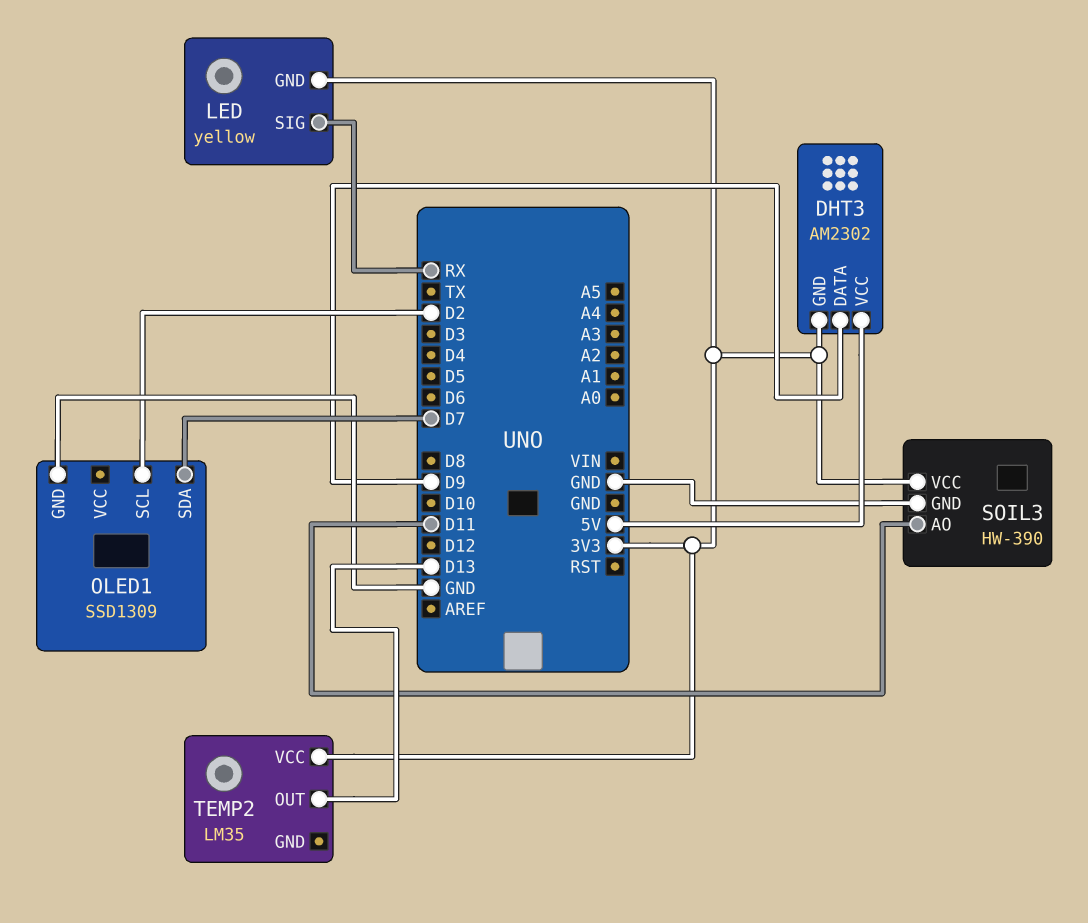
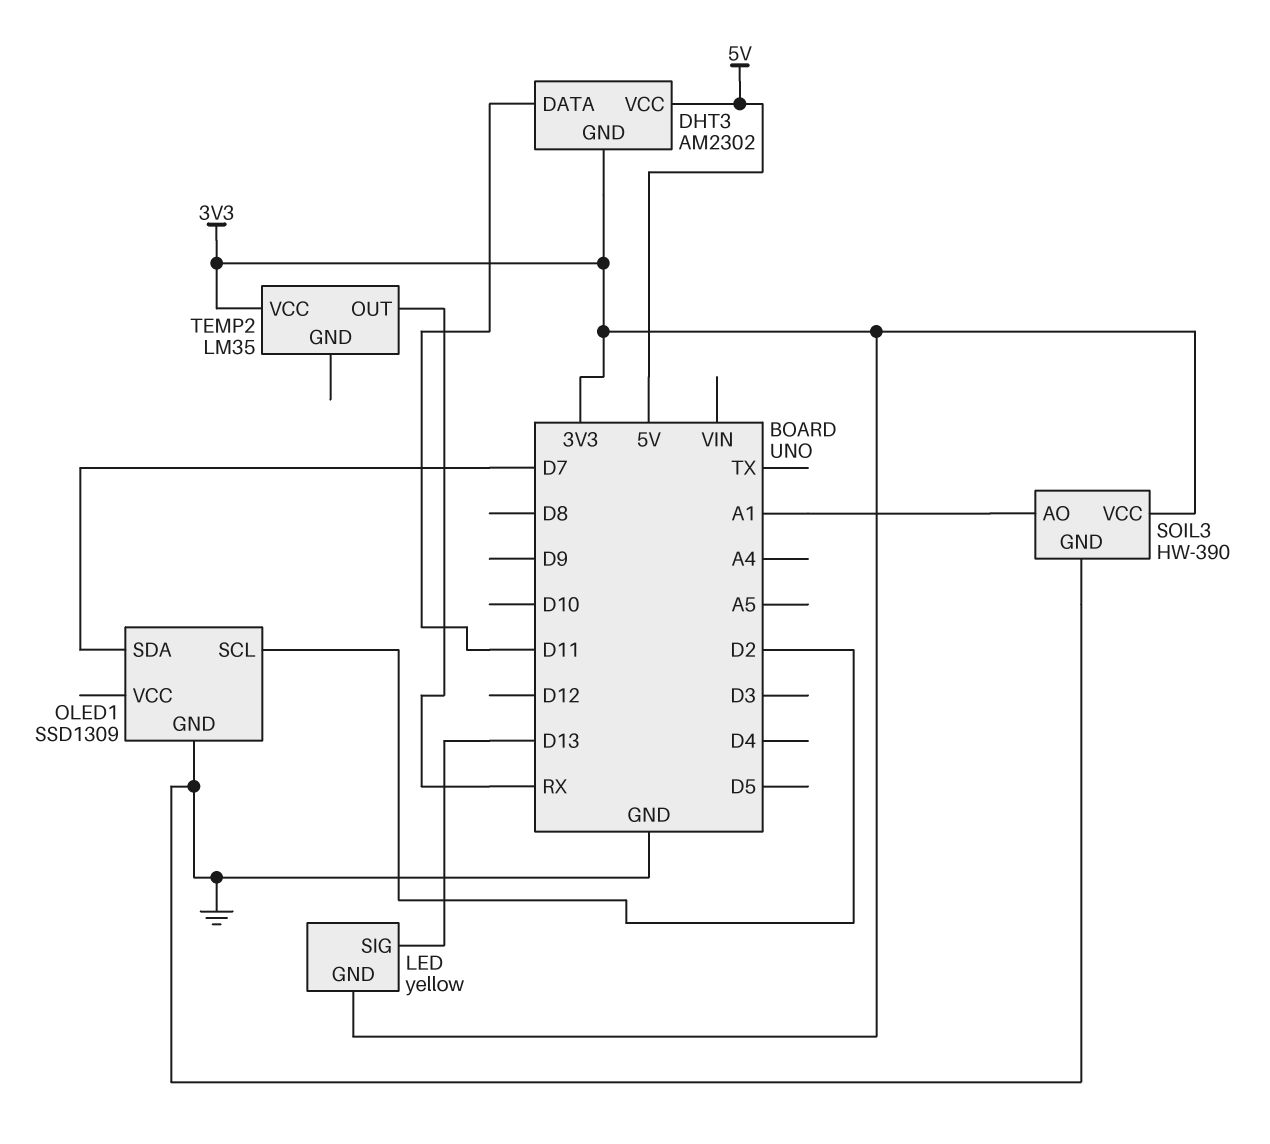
DHT3 pin DATA: D9 -> D11
LED pin SIG: RX -> D13
SOIL3 pin AO: D11 -> A1
TEMP2 pin OUT: D13 -> RX

